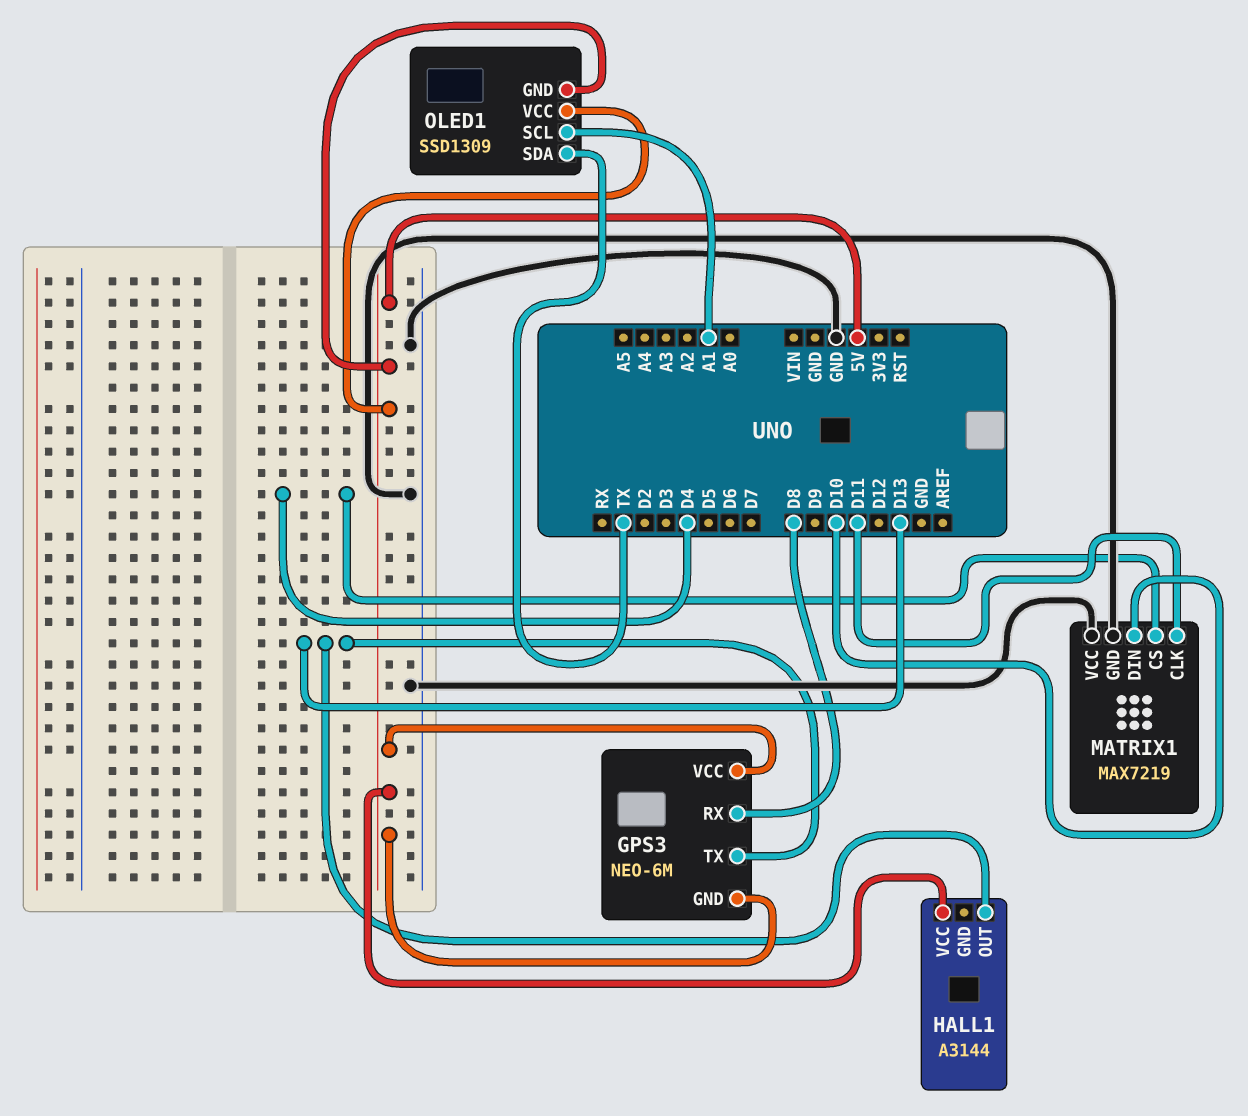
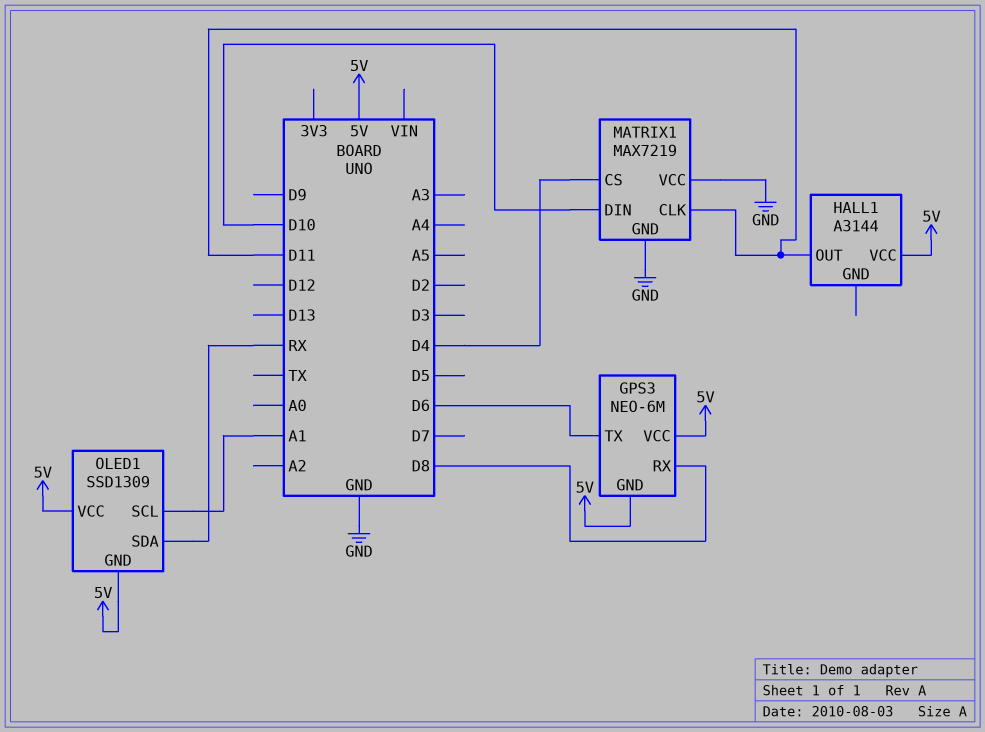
GPS3 pin TX: D13 -> D6
HALL1 pin OUT: D13 -> D11
OLED1 pin SDA: TX -> RX

